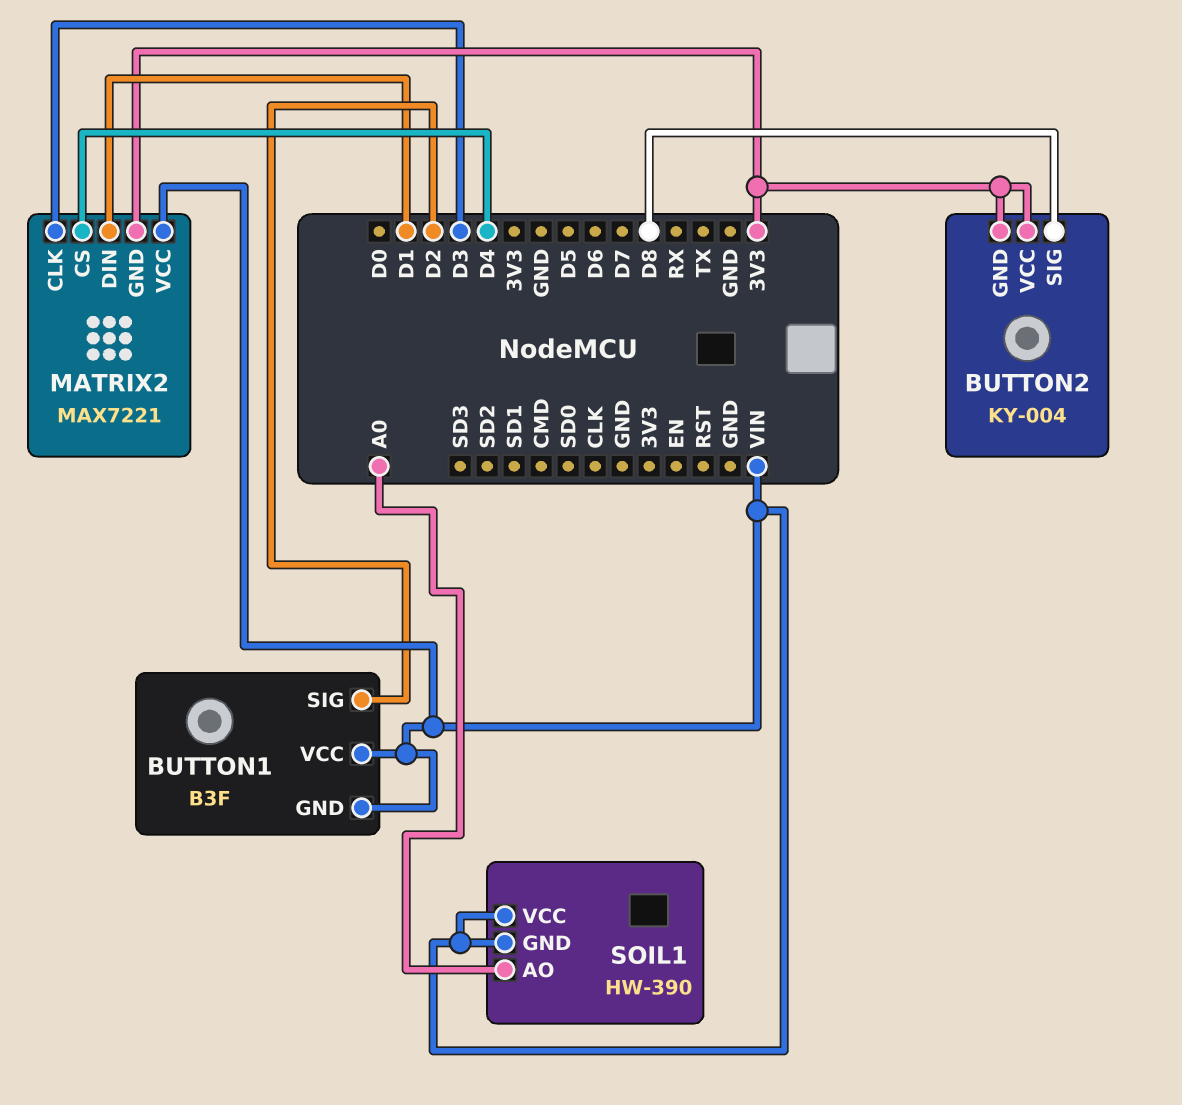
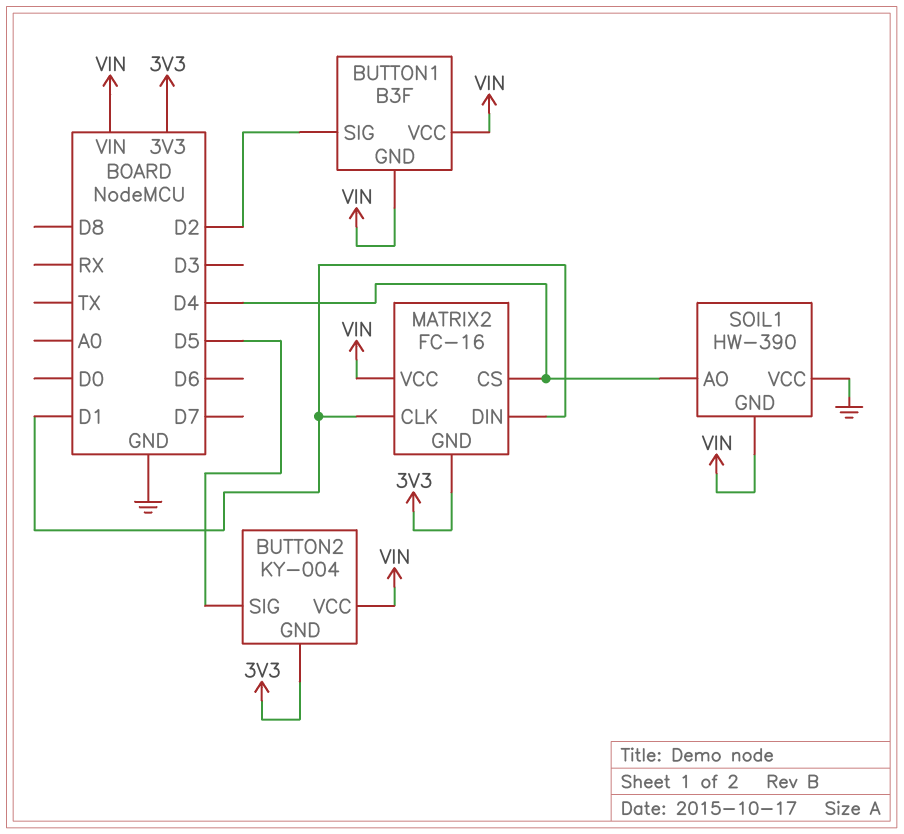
BUTTON2 pin SIG: D8 -> D5
BUTTON2 pin VCC: 3V3 -> VIN
MATRIX2: MAX7221 -> FC-16
MATRIX2 pin CLK: D3 -> D1
SOIL1 pin AO: A0 -> D4
SOIL1 pin VCC: VIN -> GND

